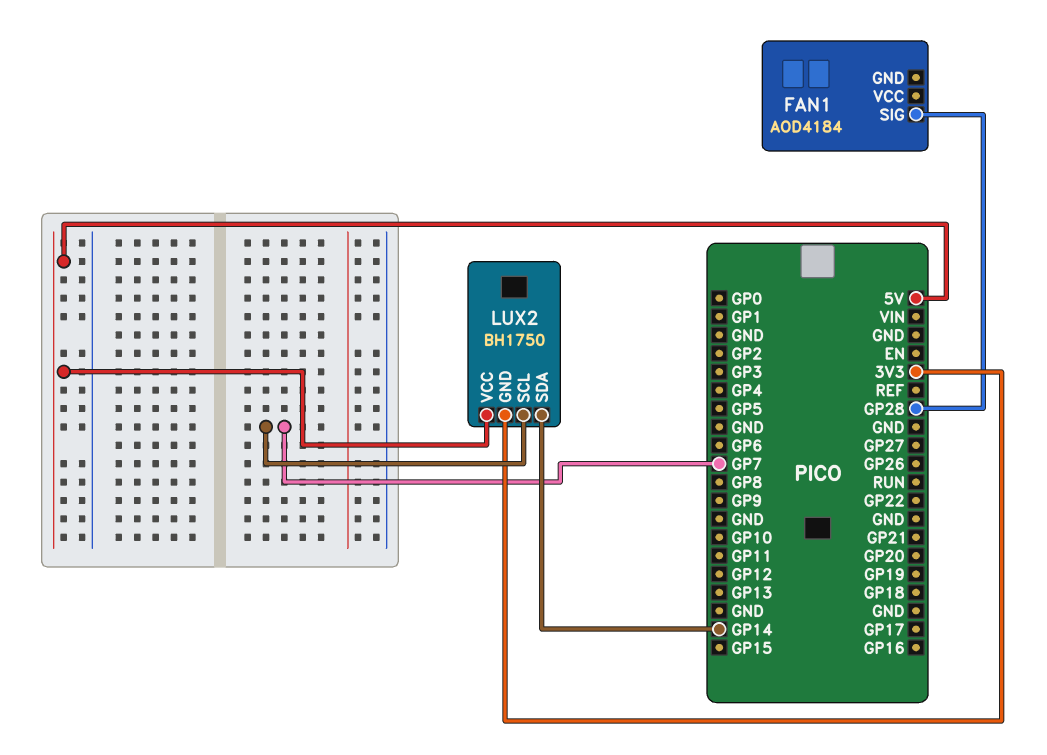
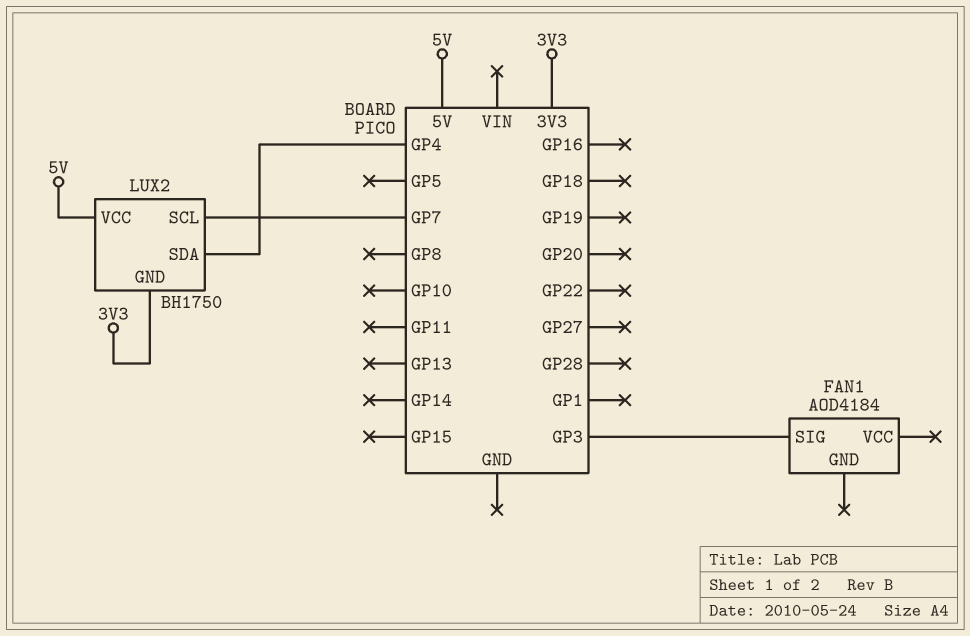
FAN1 pin SIG: GP28 -> GP3
LUX2 pin SDA: GP14 -> GP4

